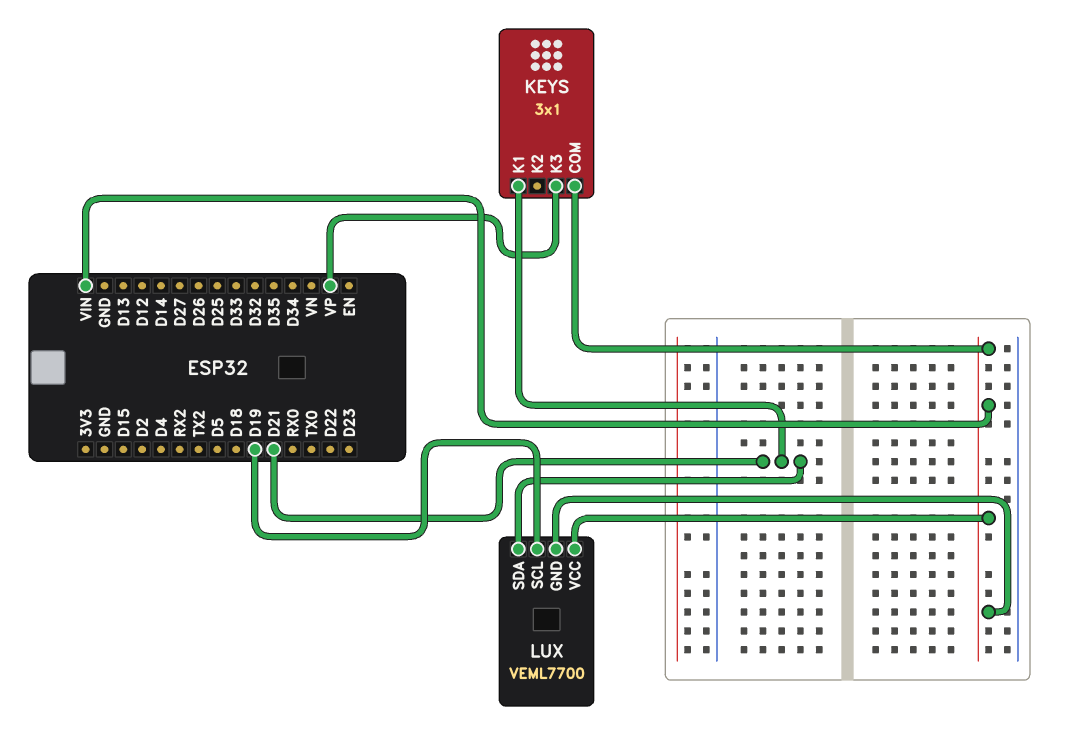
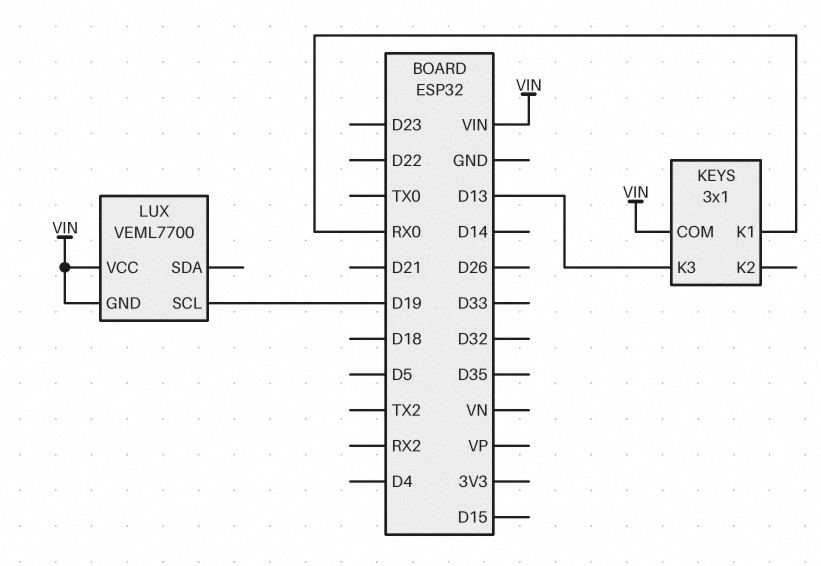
KEYS pin K1: D21 -> RX0
KEYS pin K3: VP -> D13
LUX pin SDA: D21 -> none

